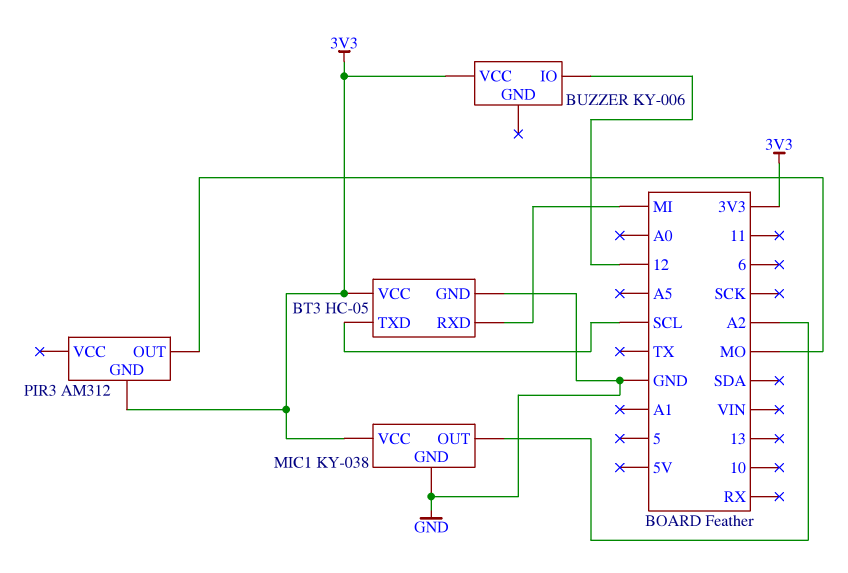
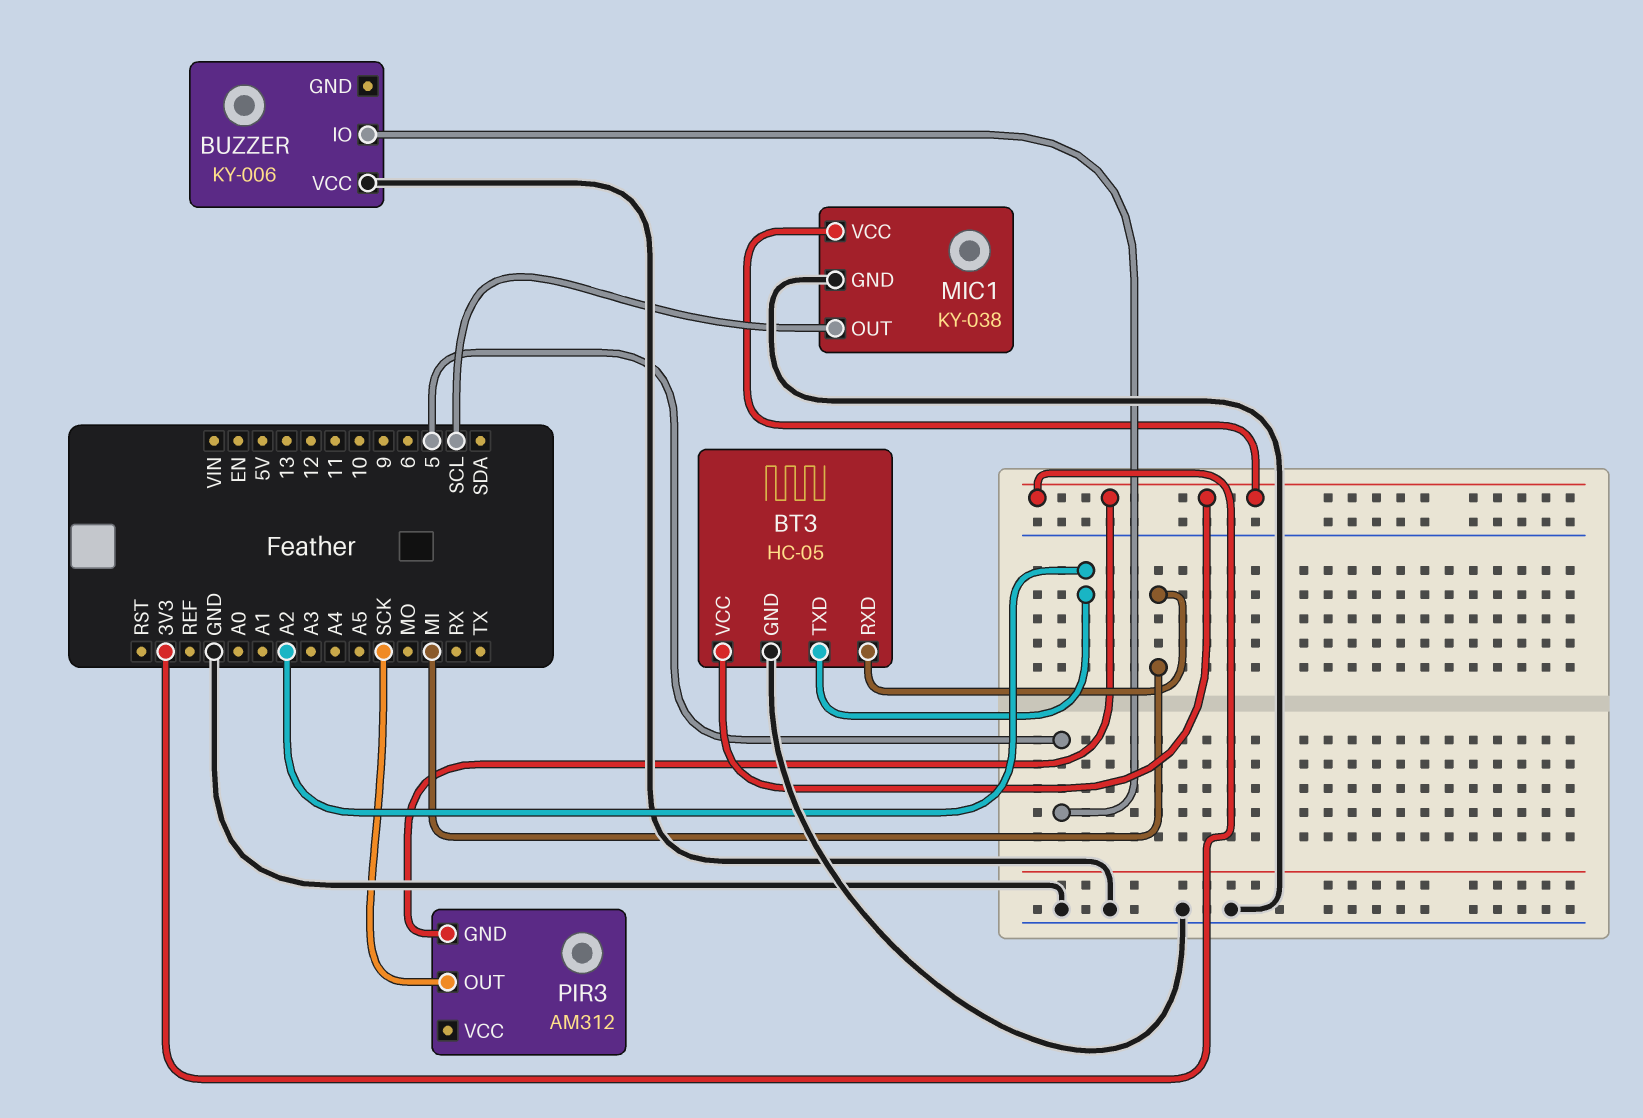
BT3 pin TXD: SCL -> A2
BUZZER pin IO: 12 -> 5
BUZZER pin VCC: 3V3 -> GND
MIC1 pin OUT: A2 -> SCL
PIR3 pin OUT: MO -> SCK

